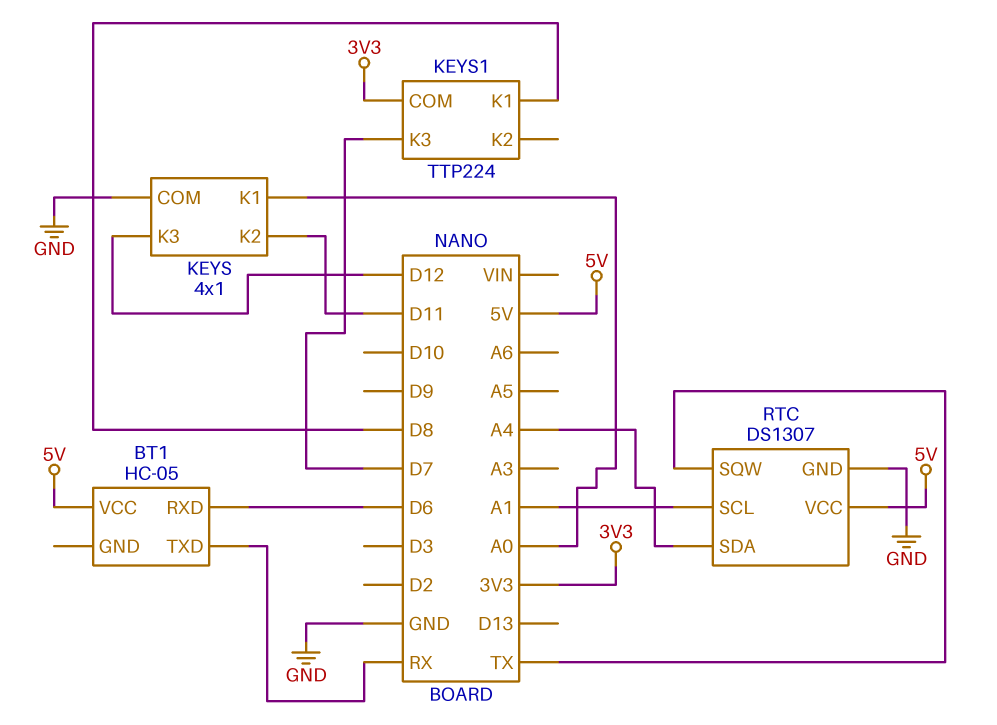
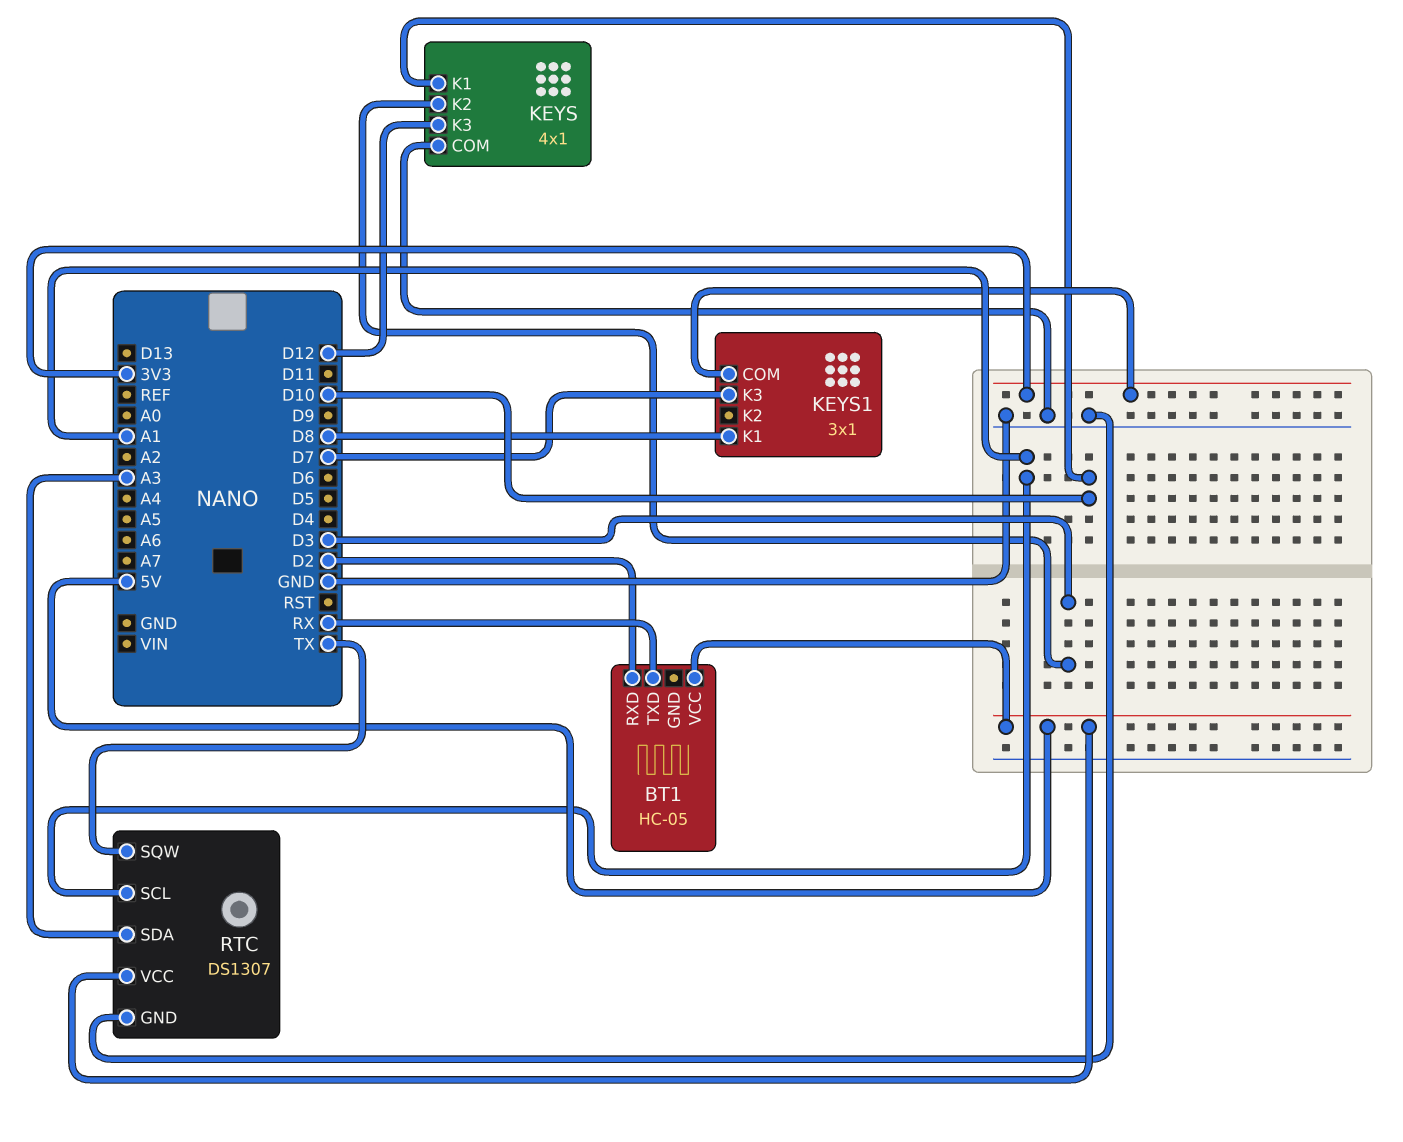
BT1 pin RXD: D6 -> D2
KEYS pin K1: A0 -> D10
KEYS pin K2: D11 -> D3
KEYS1: TTP224 -> 3x1
RTC pin SDA: A4 -> A3

